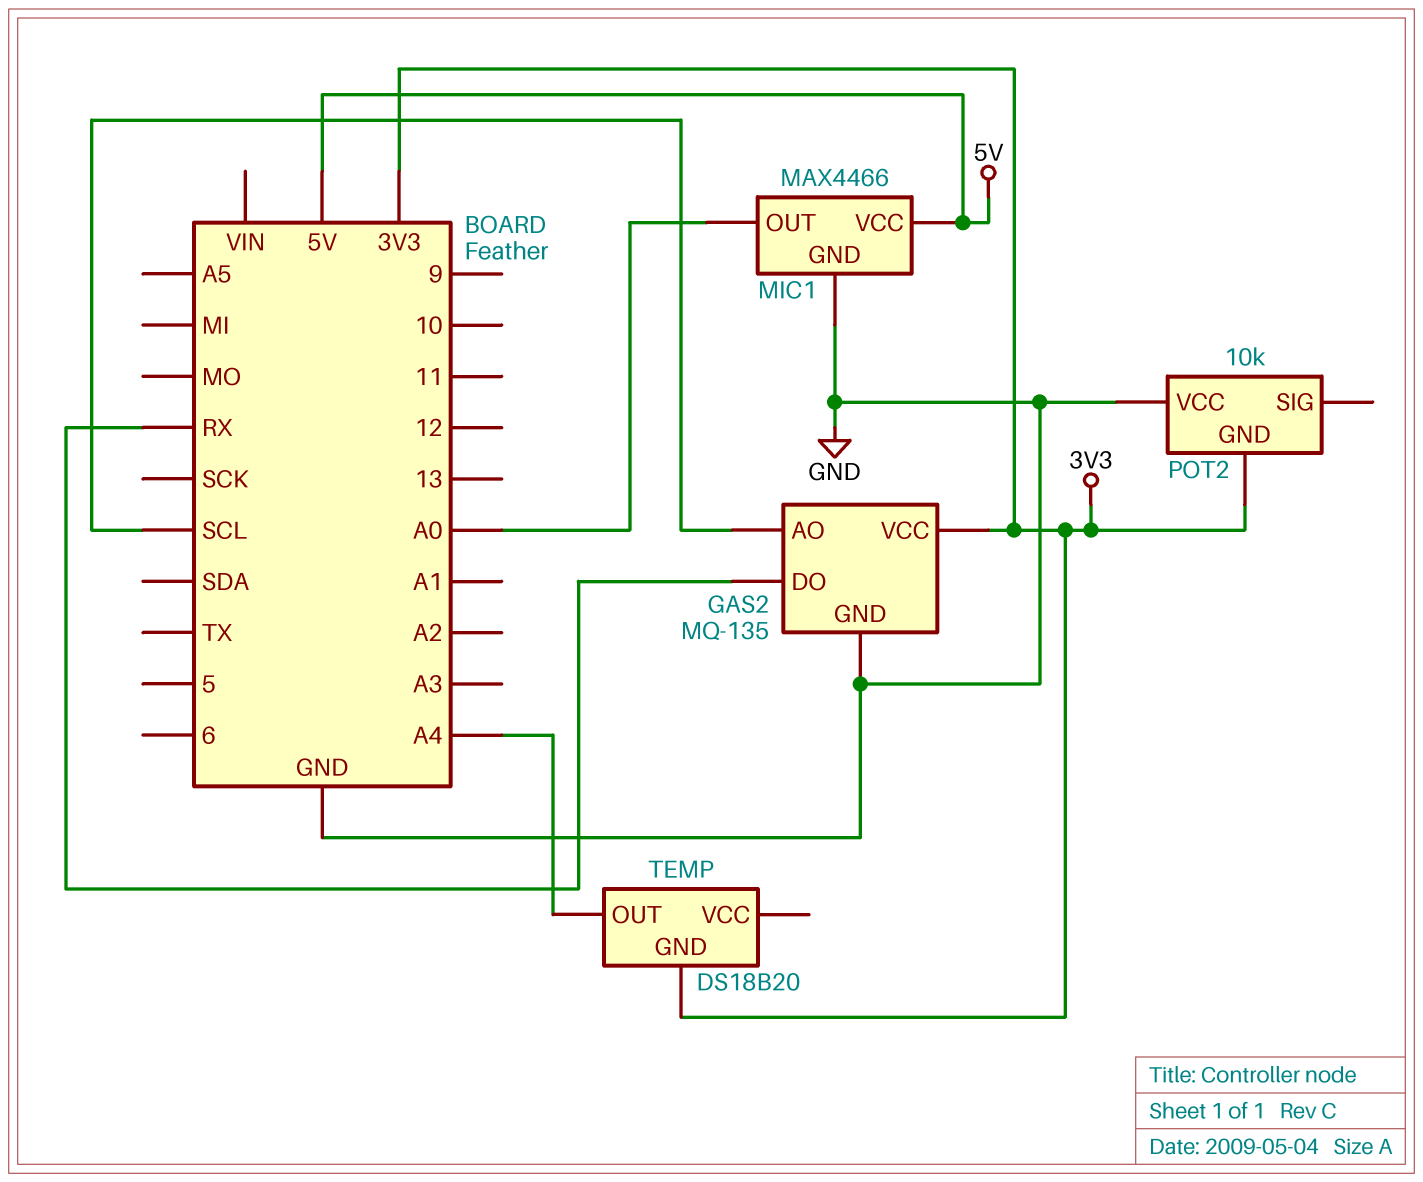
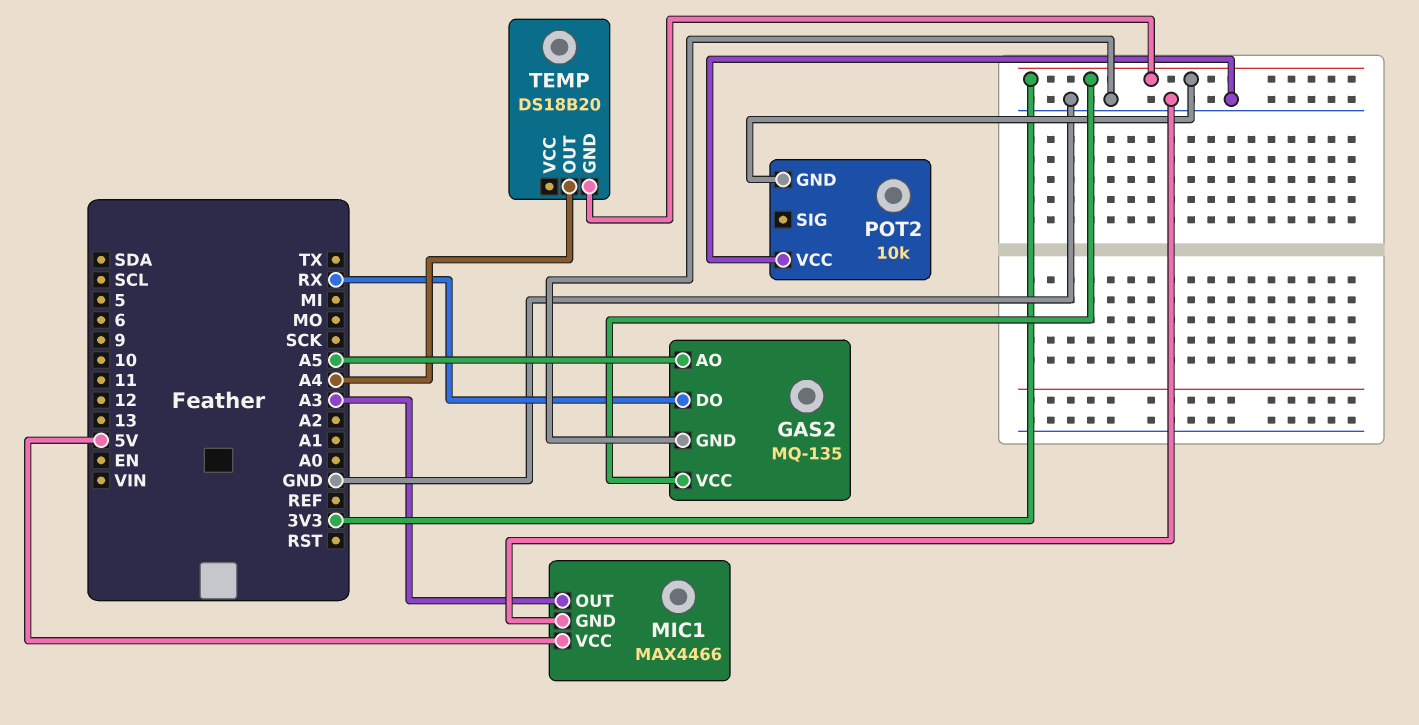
GAS2 pin AO: SCL -> A5
MIC1 pin OUT: A0 -> A3

